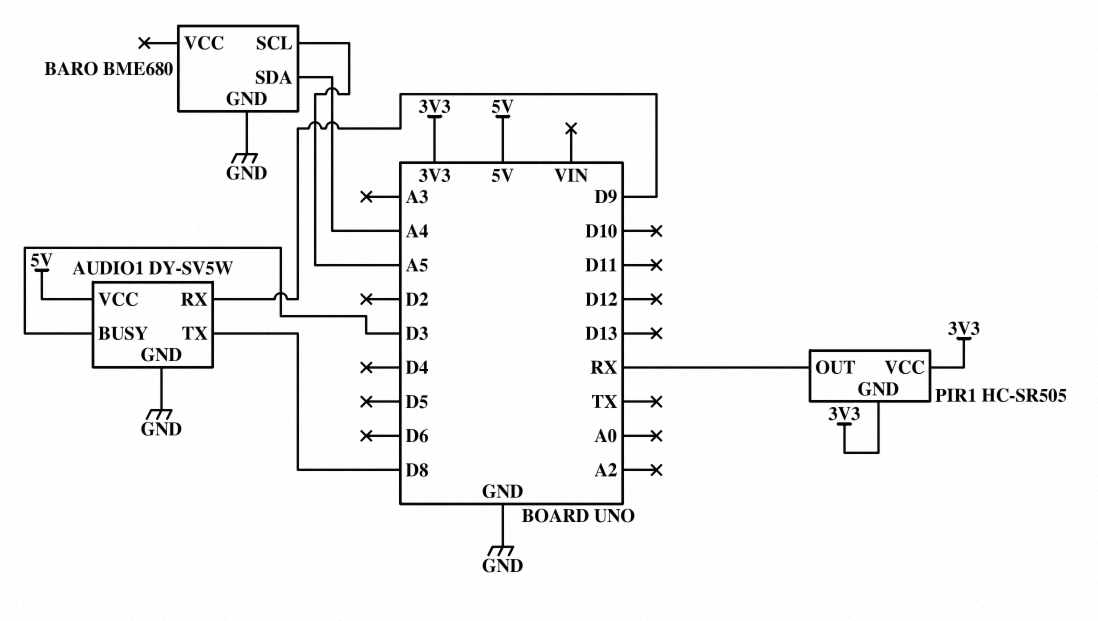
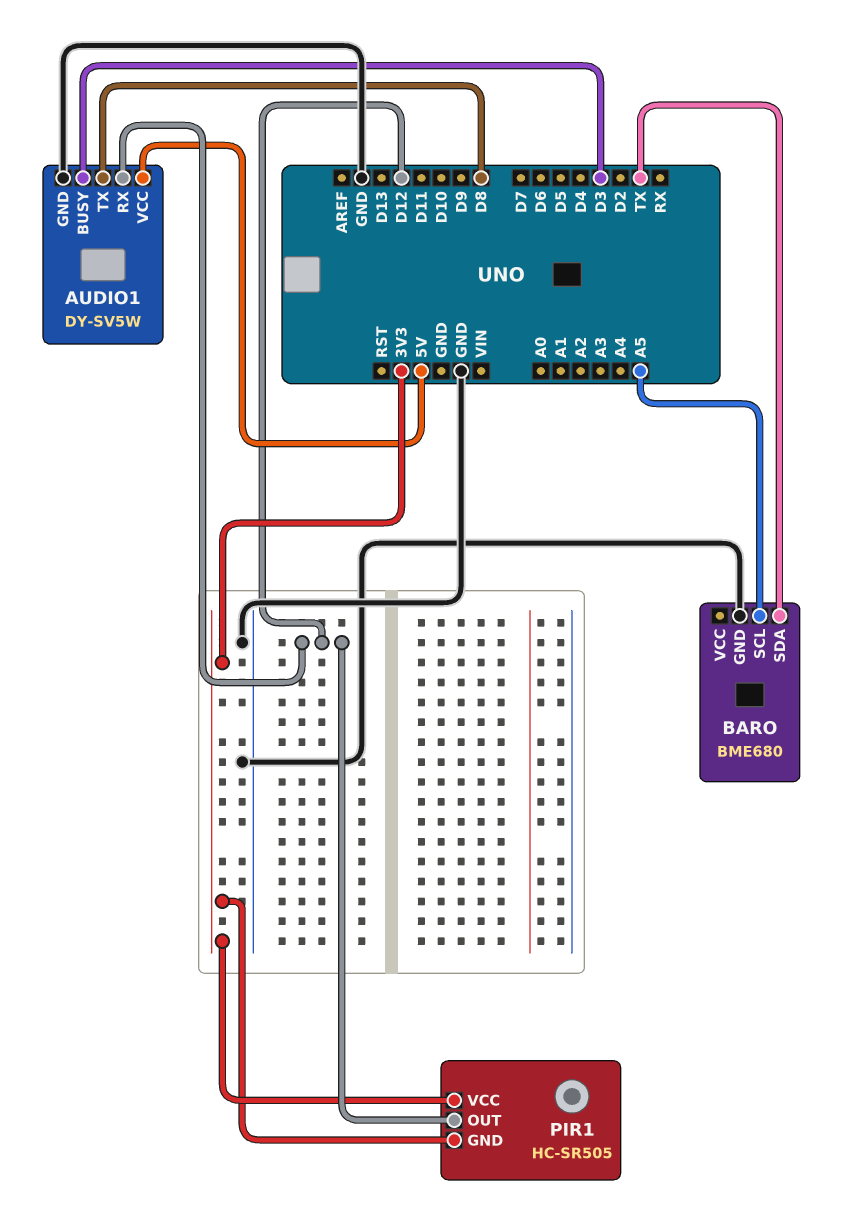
AUDIO1 pin RX: D9 -> D12
BARO pin SDA: A4 -> TX
PIR1 pin OUT: RX -> D12

